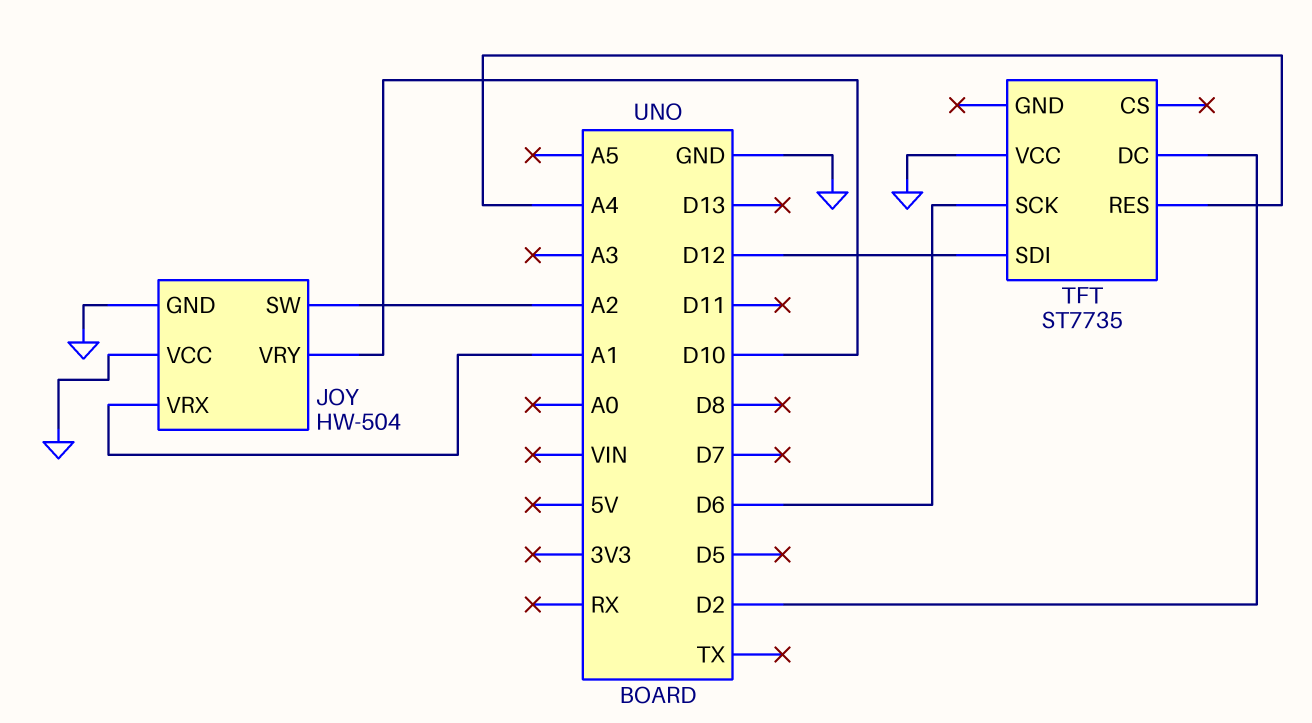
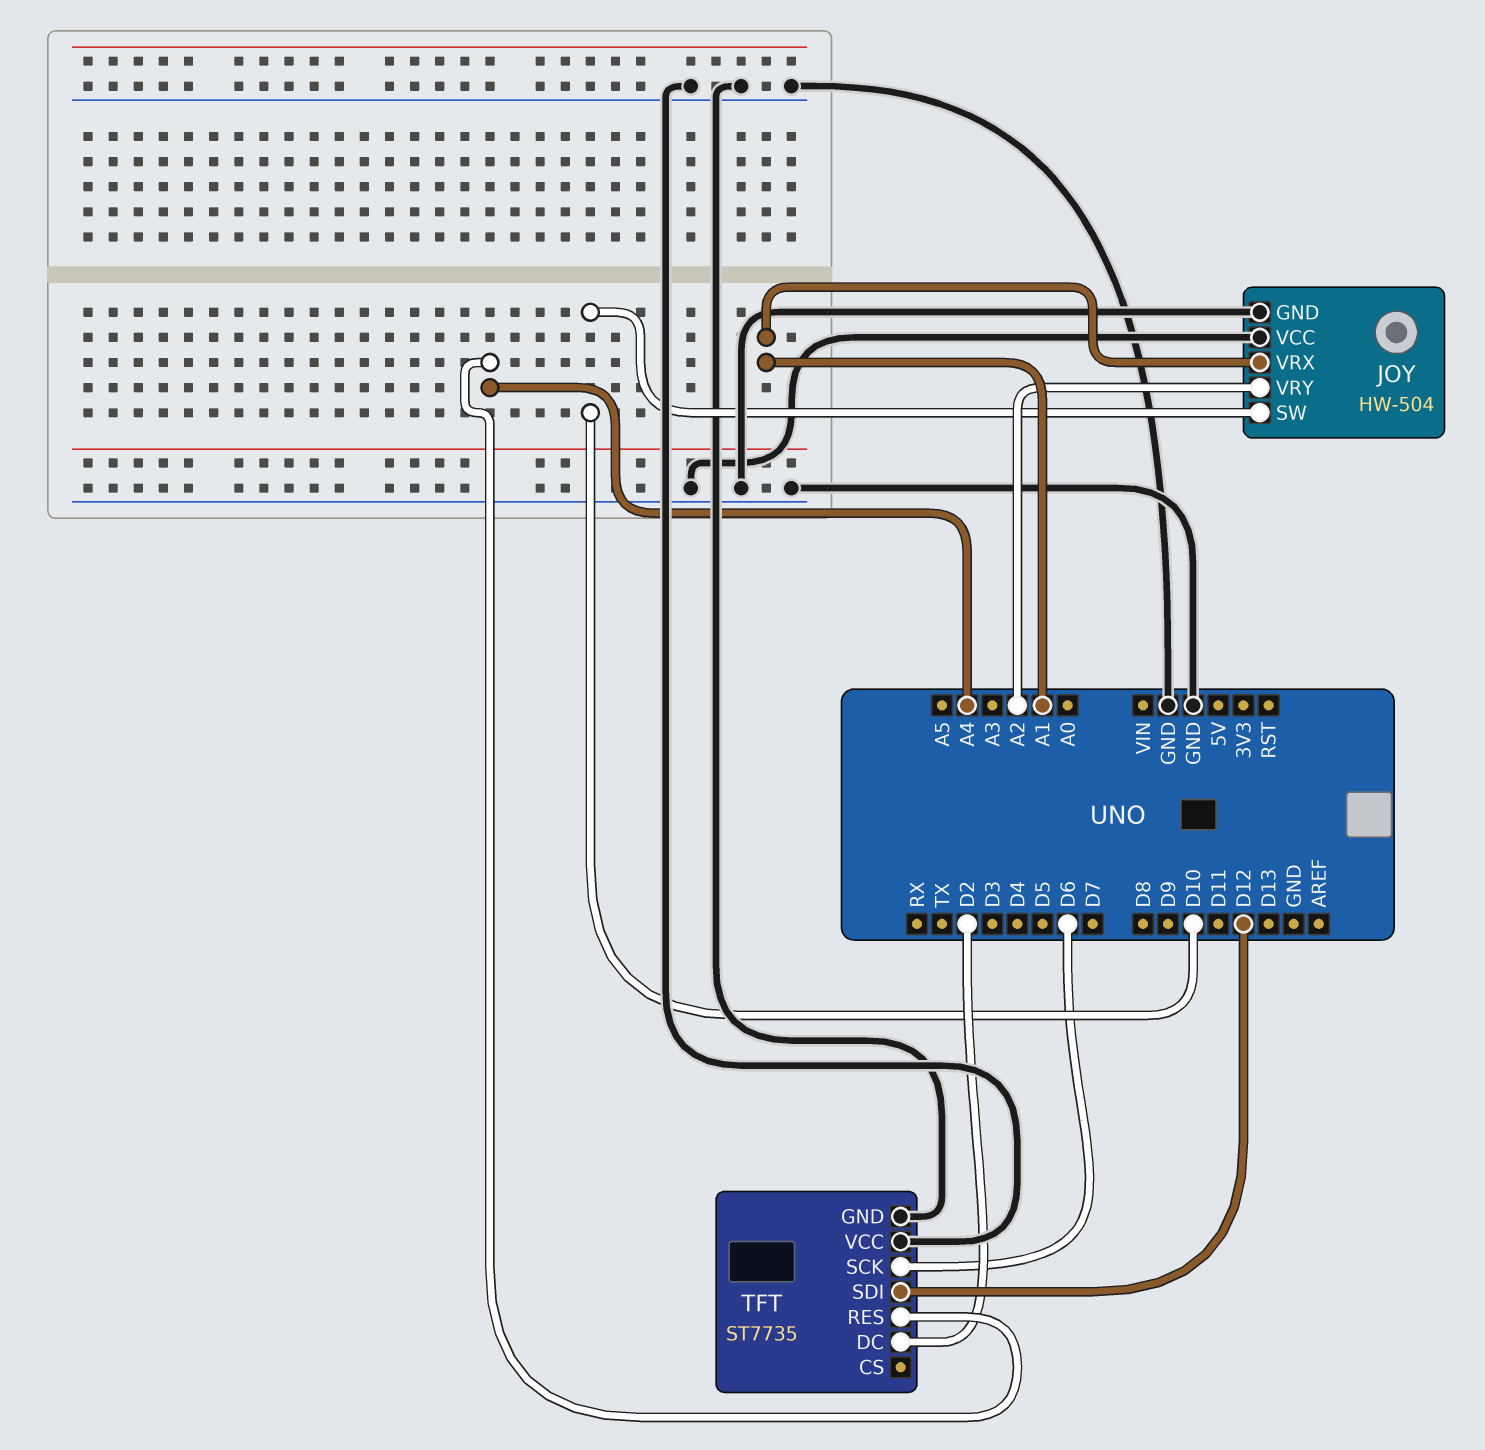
JOY pin SW: A2 -> D10
JOY pin VRY: D10 -> A2
TFT pin GND: none -> GND

